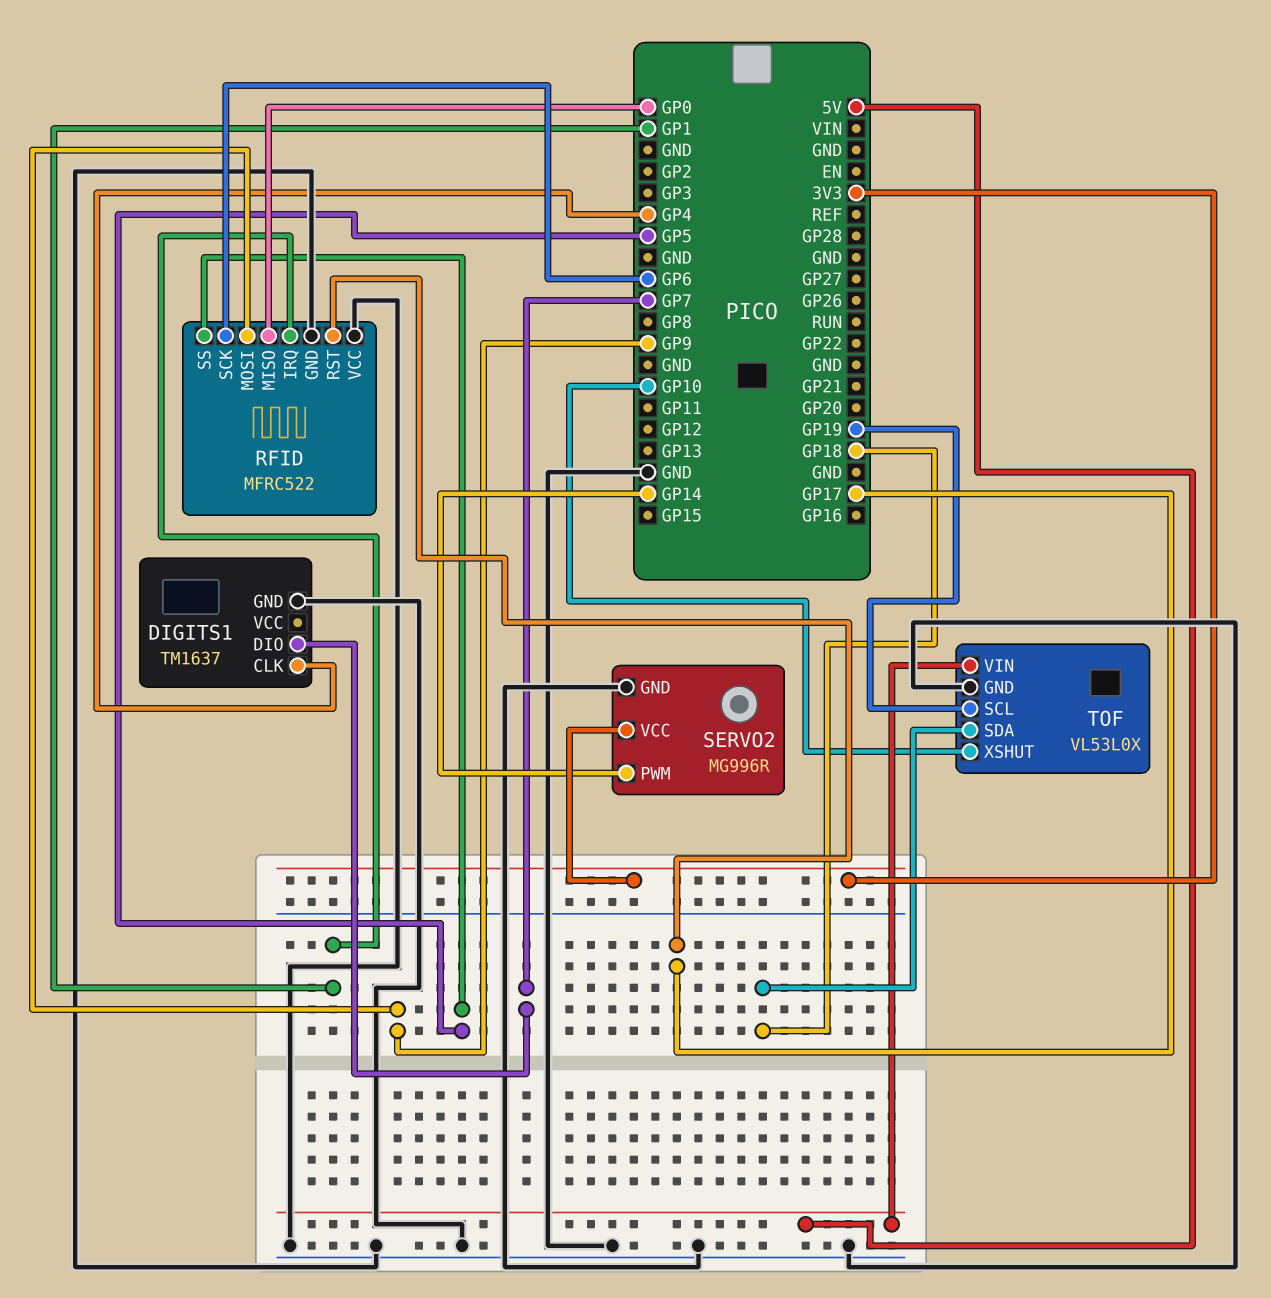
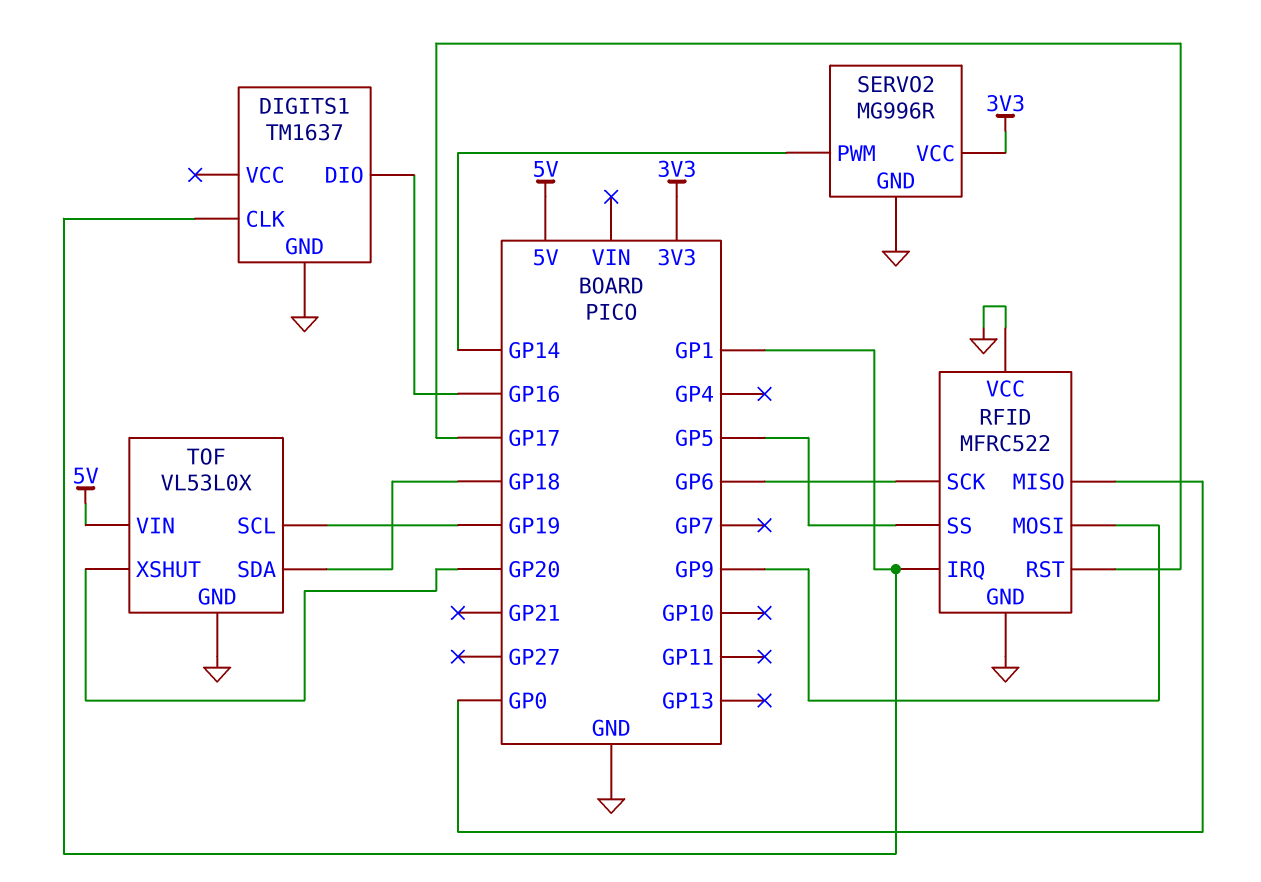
DIGITS1 pin CLK: GP4 -> GP1
DIGITS1 pin DIO: GP7 -> GP16
TOF pin XSHUT: GP10 -> GP20

